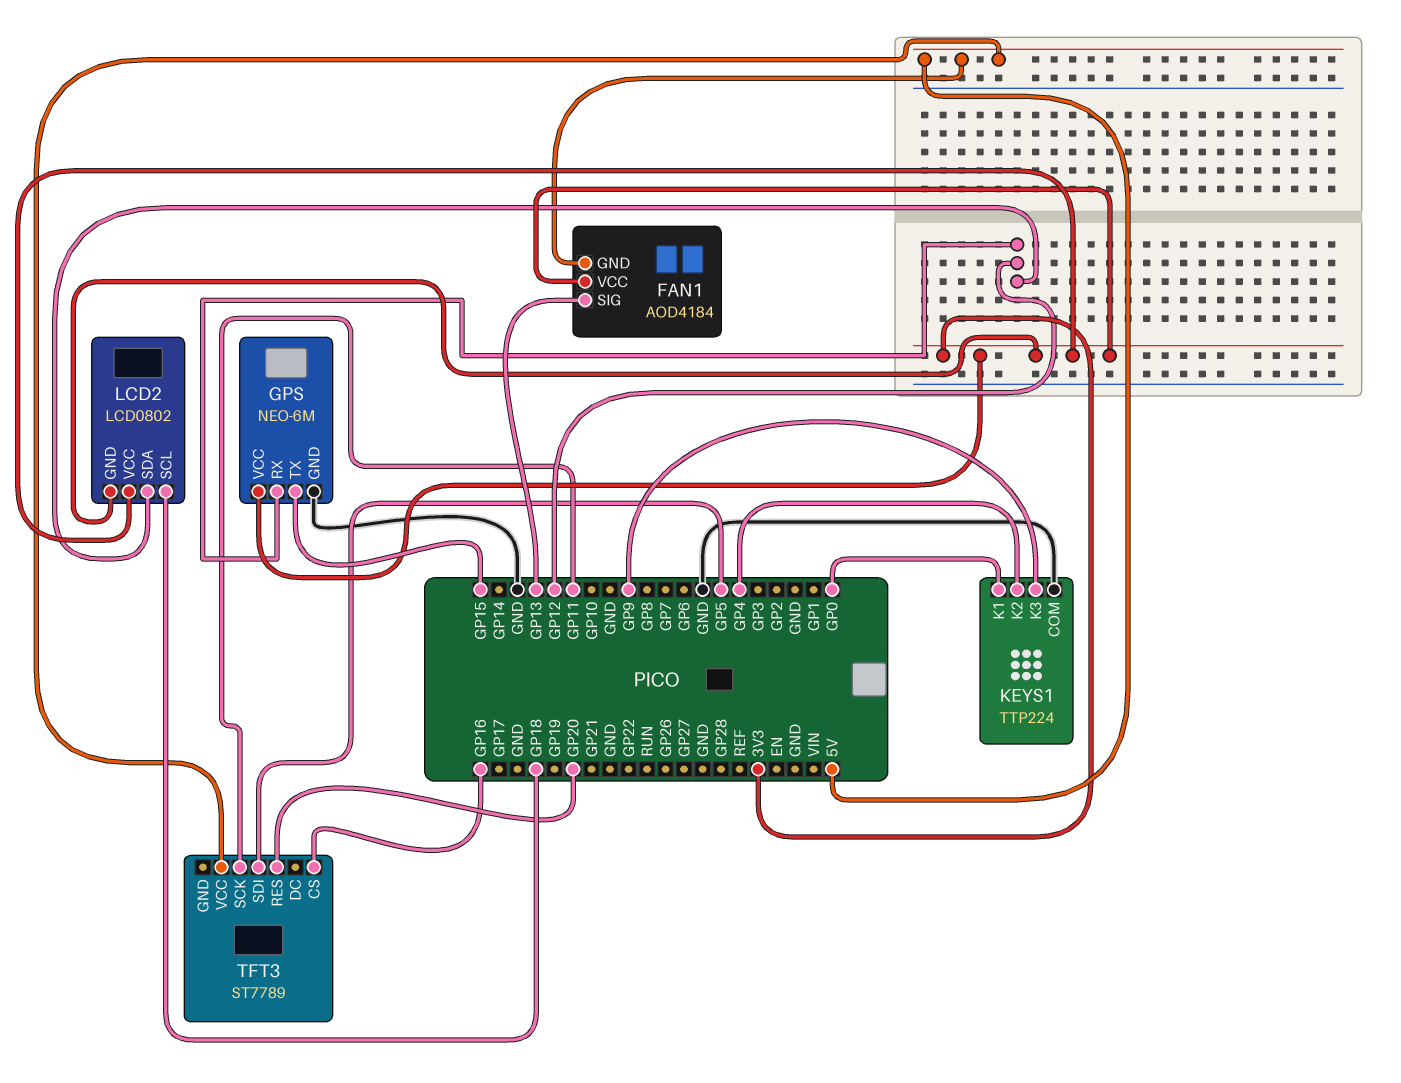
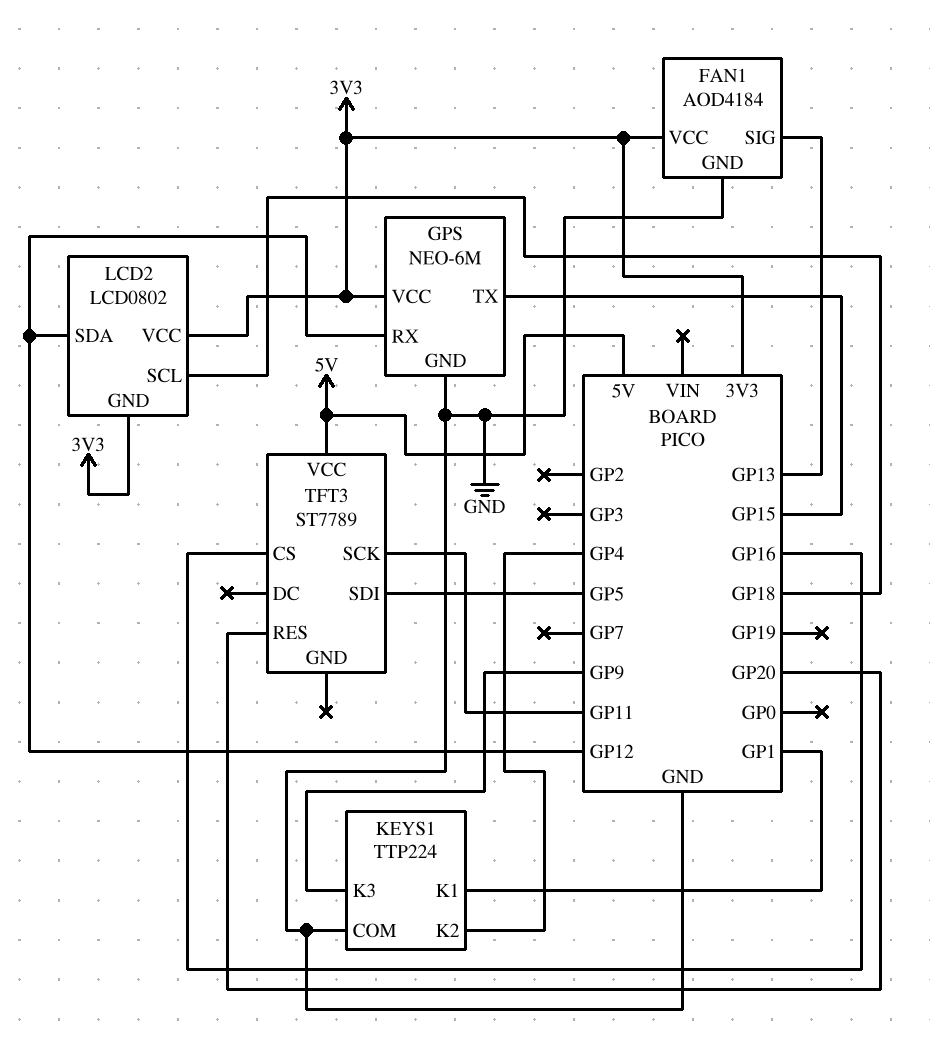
FAN1 pin GND: 5V -> GND
KEYS1 pin K1: GP0 -> GP1

